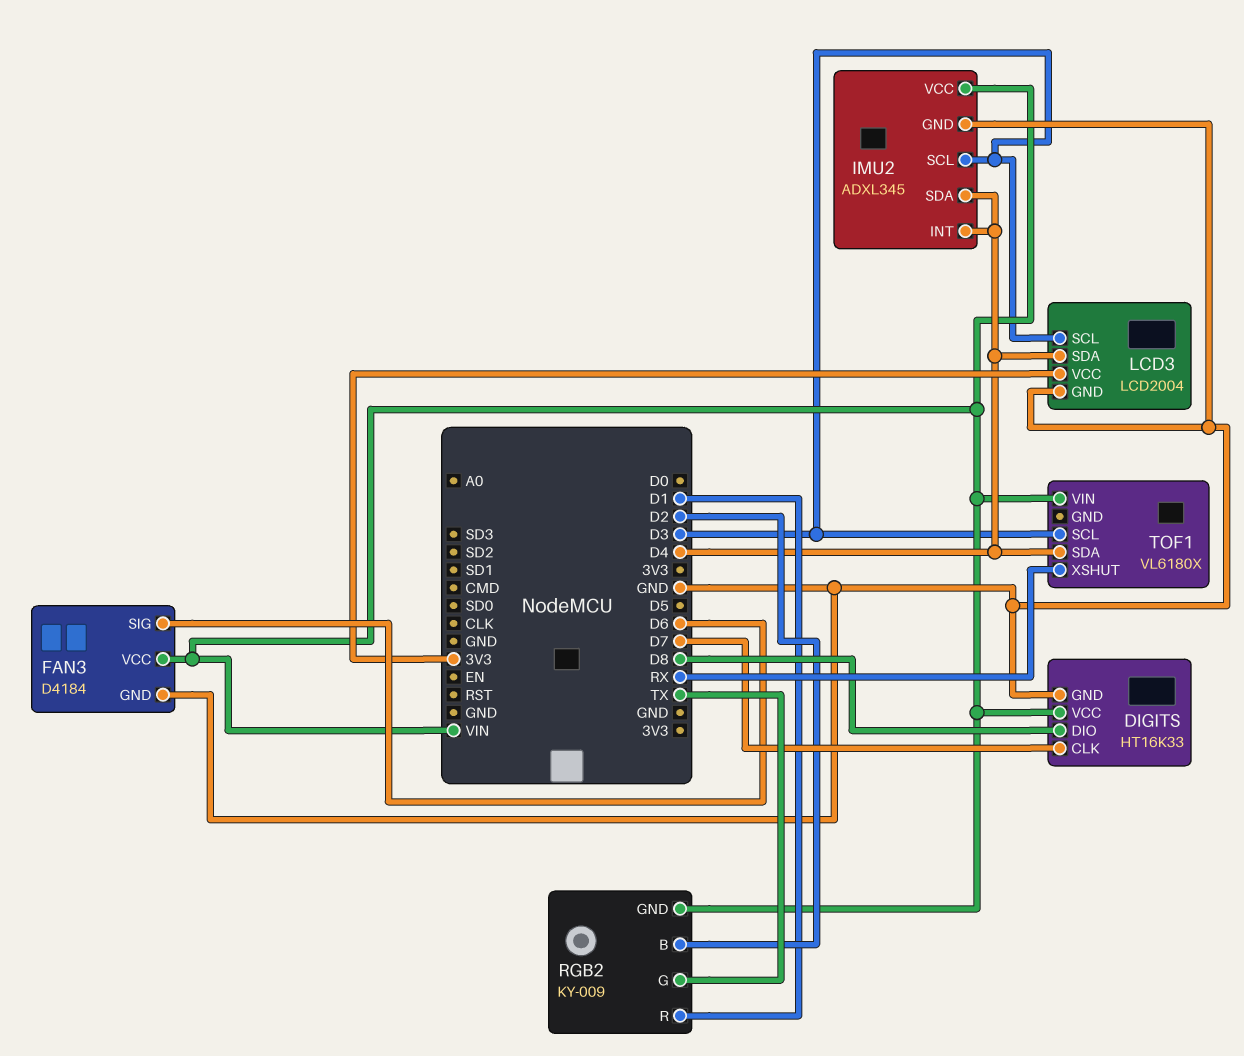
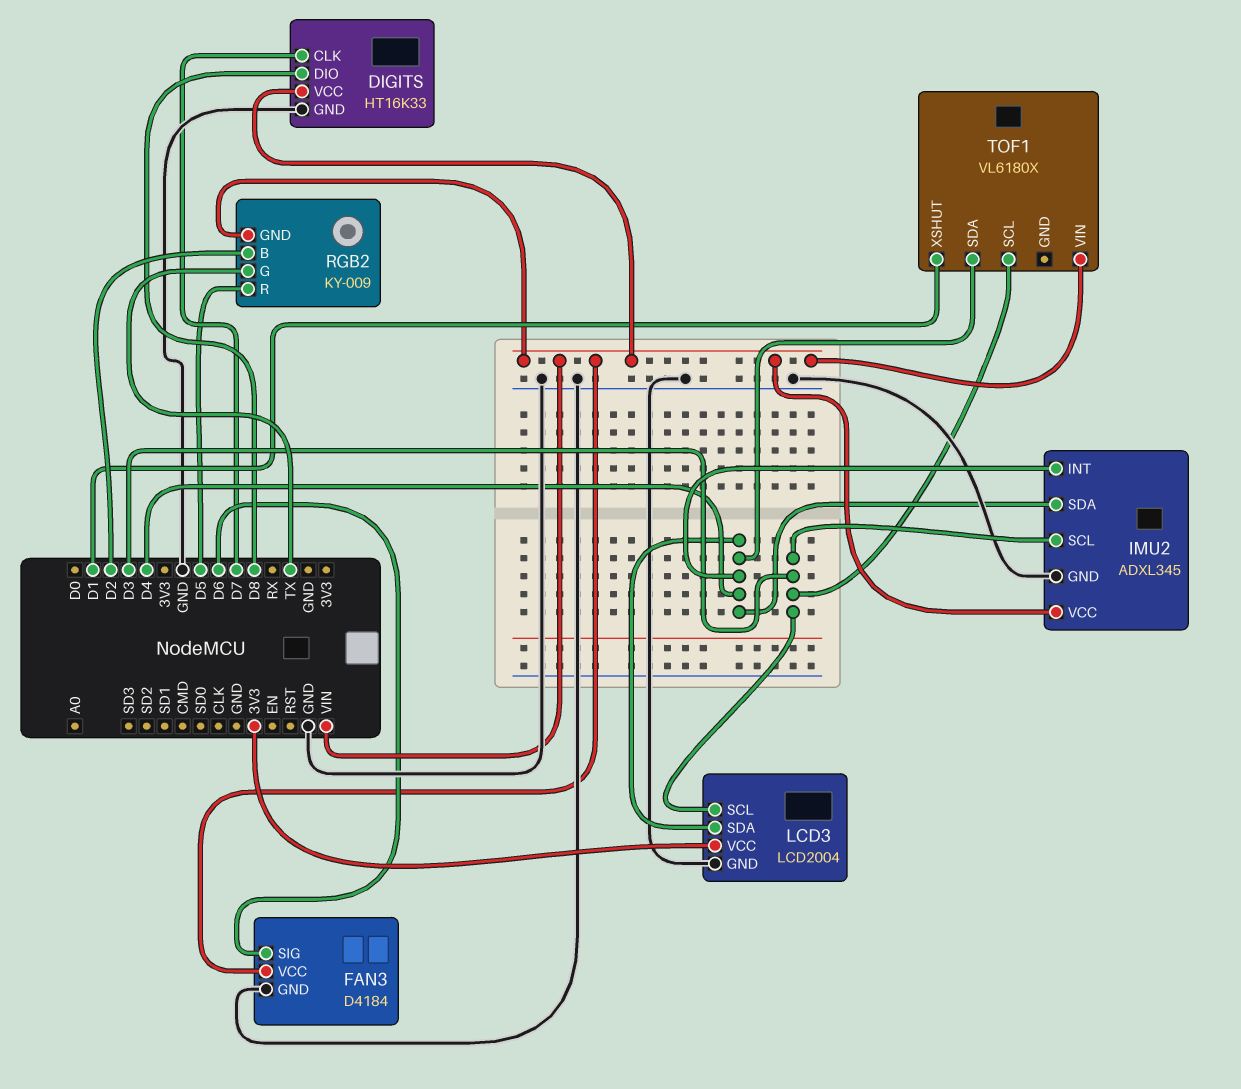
RGB2 pin R: D1 -> D5
TOF1 pin XSHUT: RX -> D1

